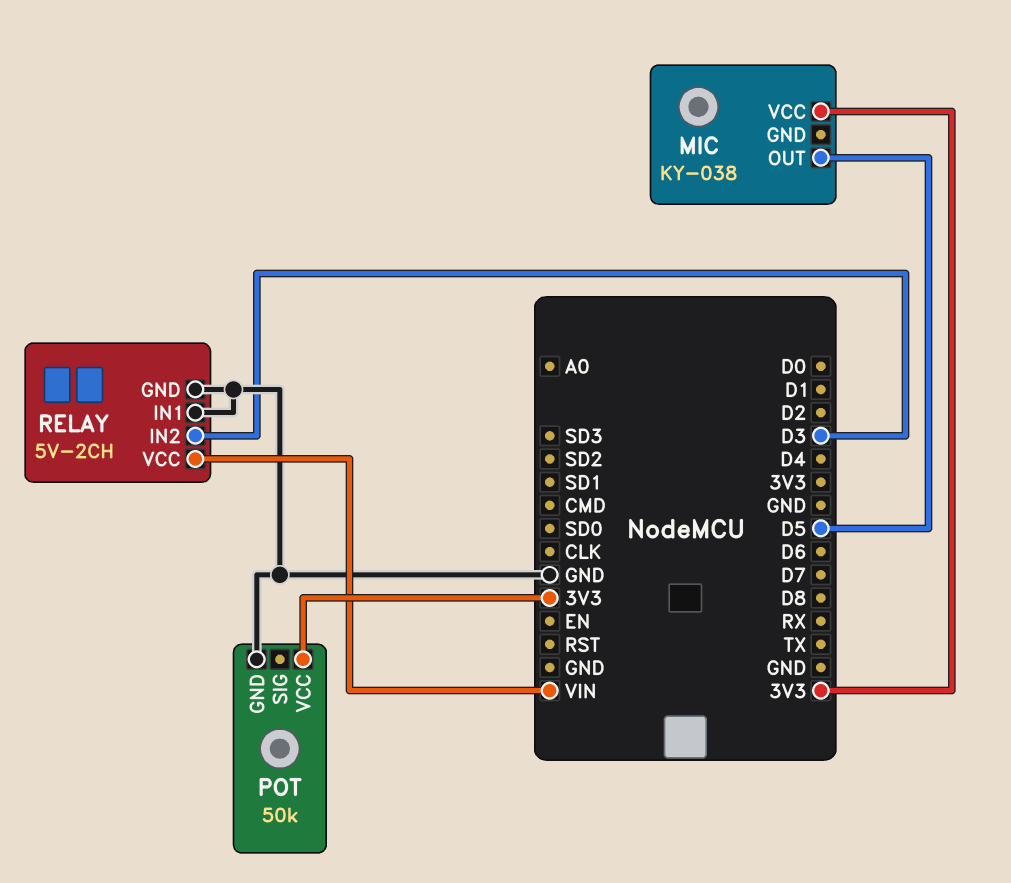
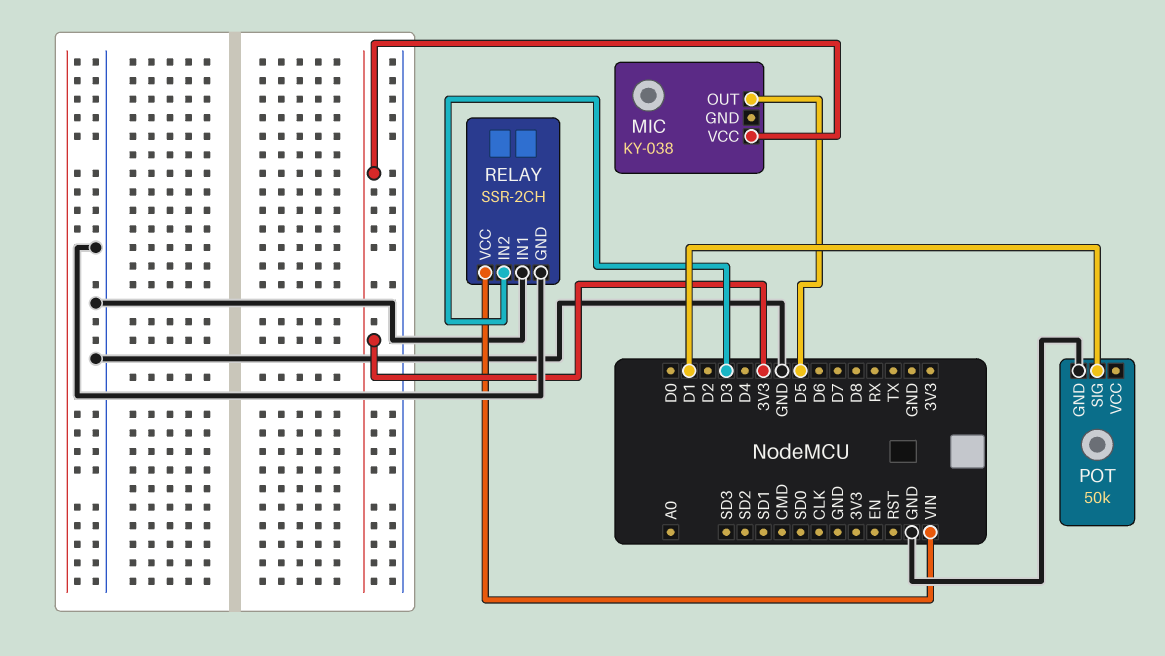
POT pin SIG: none -> D1
POT pin VCC: 3V3 -> none
RELAY: 5V-2CH -> SSR-2CH

